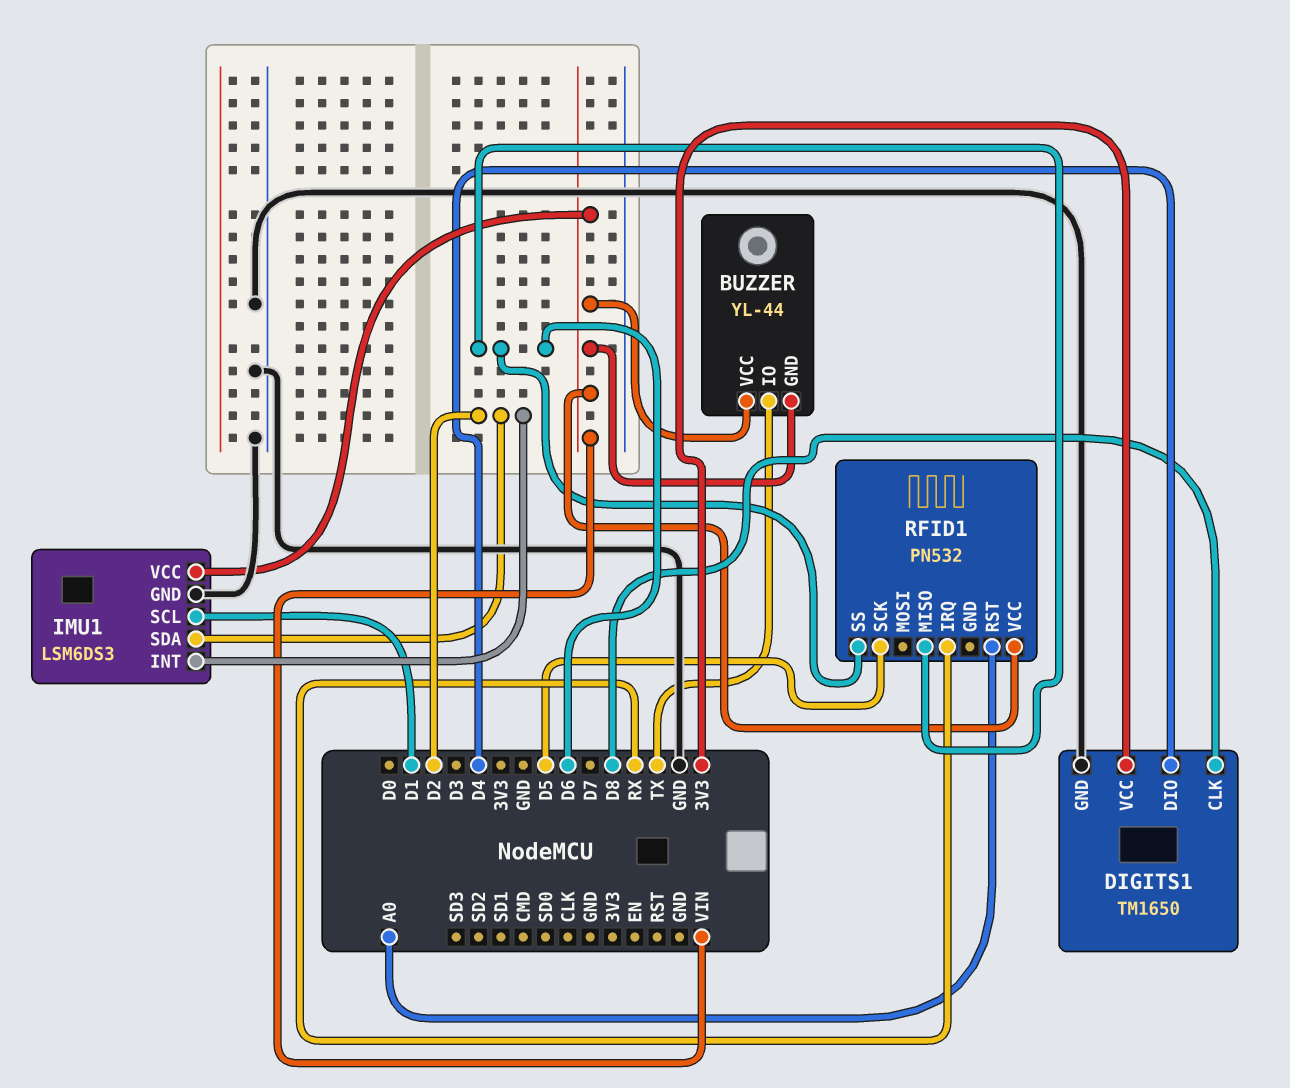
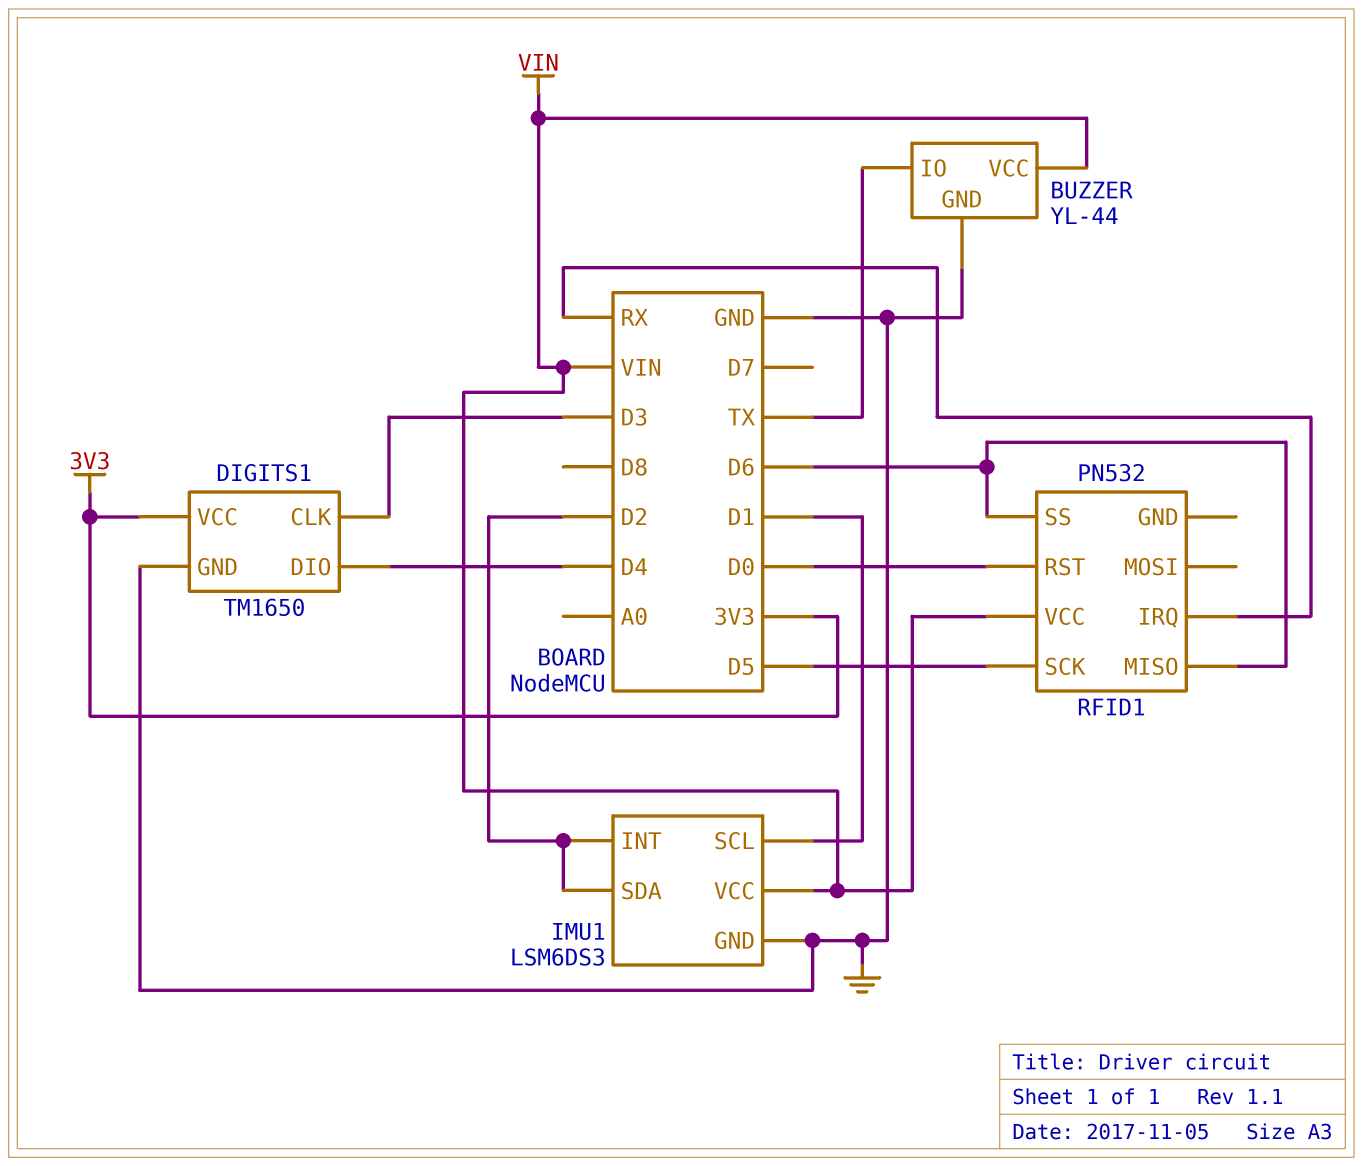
BUZZER pin GND: VIN -> GND
DIGITS1 pin CLK: D8 -> D3
RFID1 pin RST: A0 -> D0

